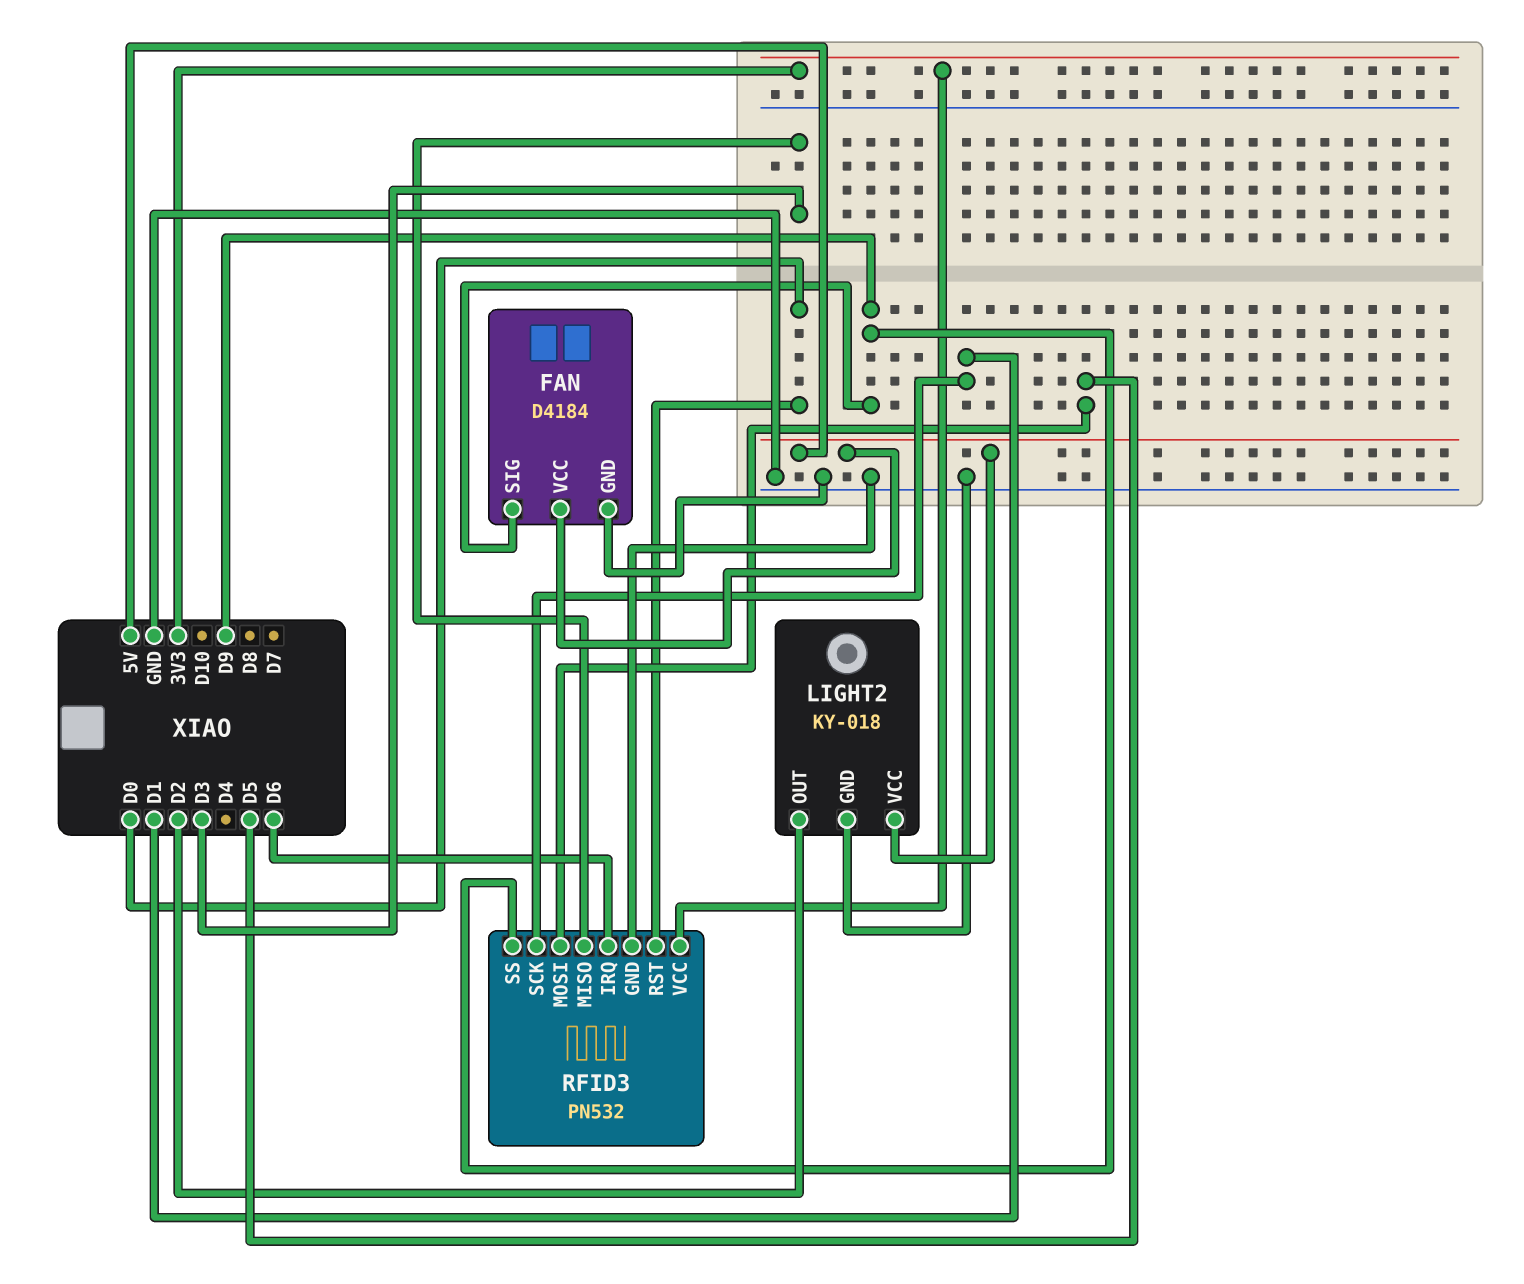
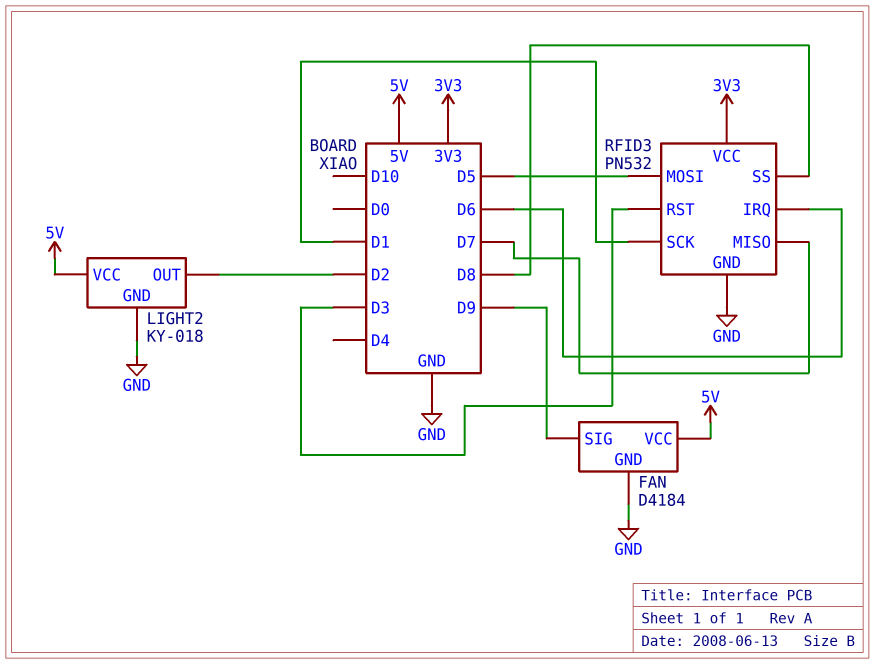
RFID3 pin MISO: D3 -> D7
RFID3 pin RST: D0 -> D3
RFID3 pin SS: D9 -> D8

